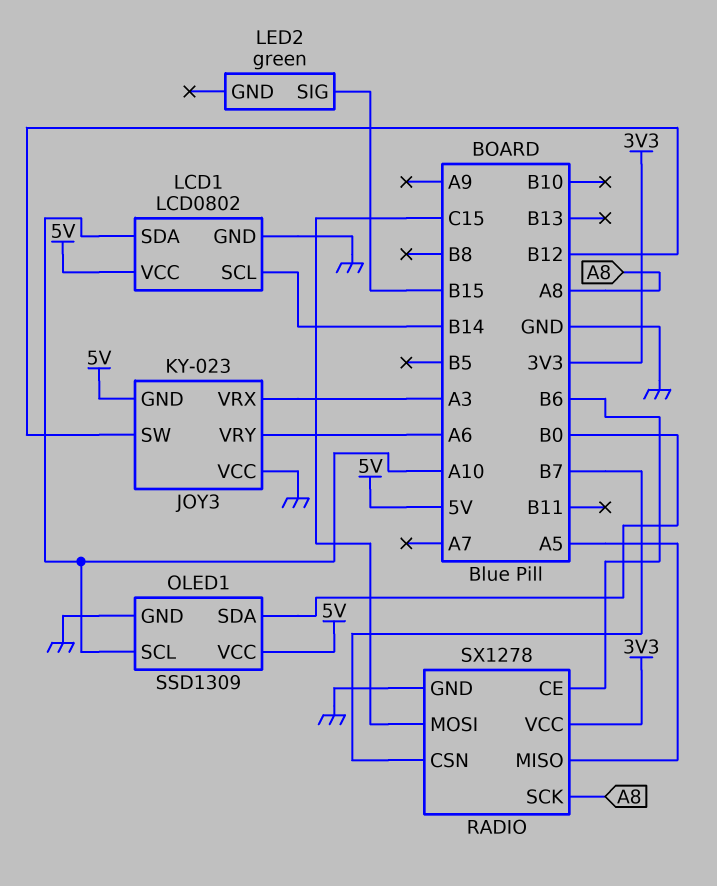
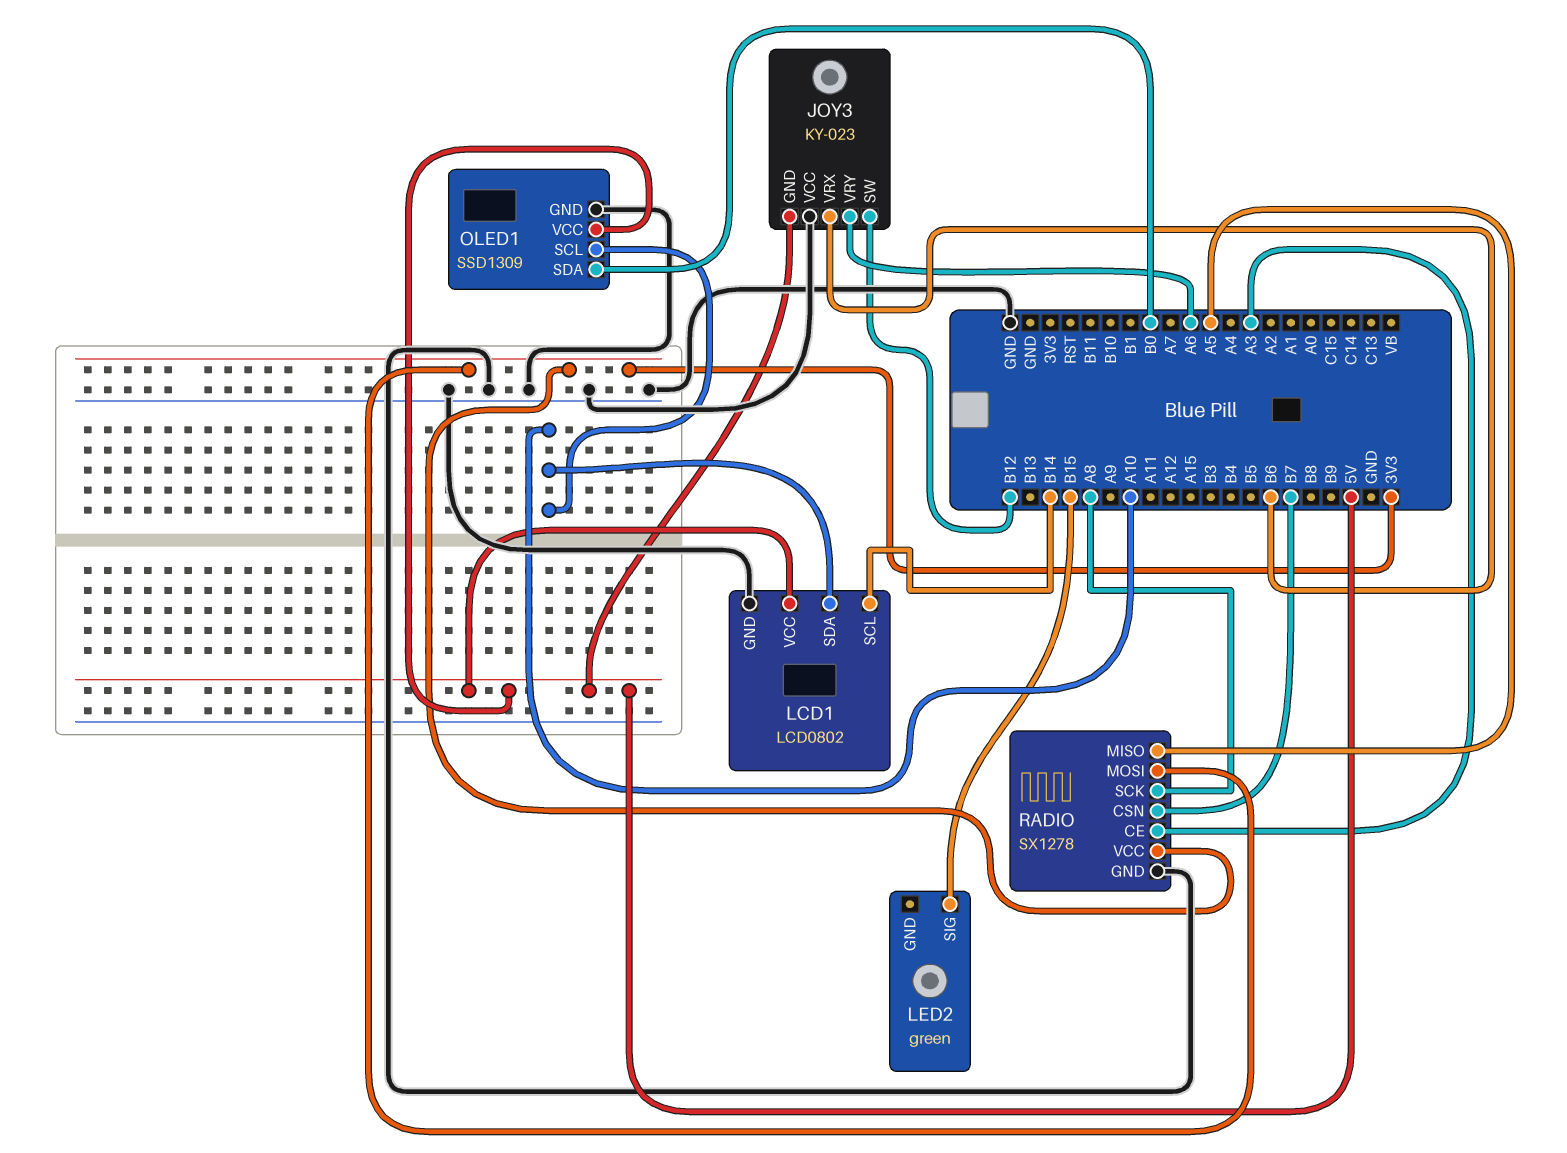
JOY3 pin VRX: A3 -> B6
RADIO pin CE: B6 -> A3
RADIO pin MOSI: C15 -> 3V3

